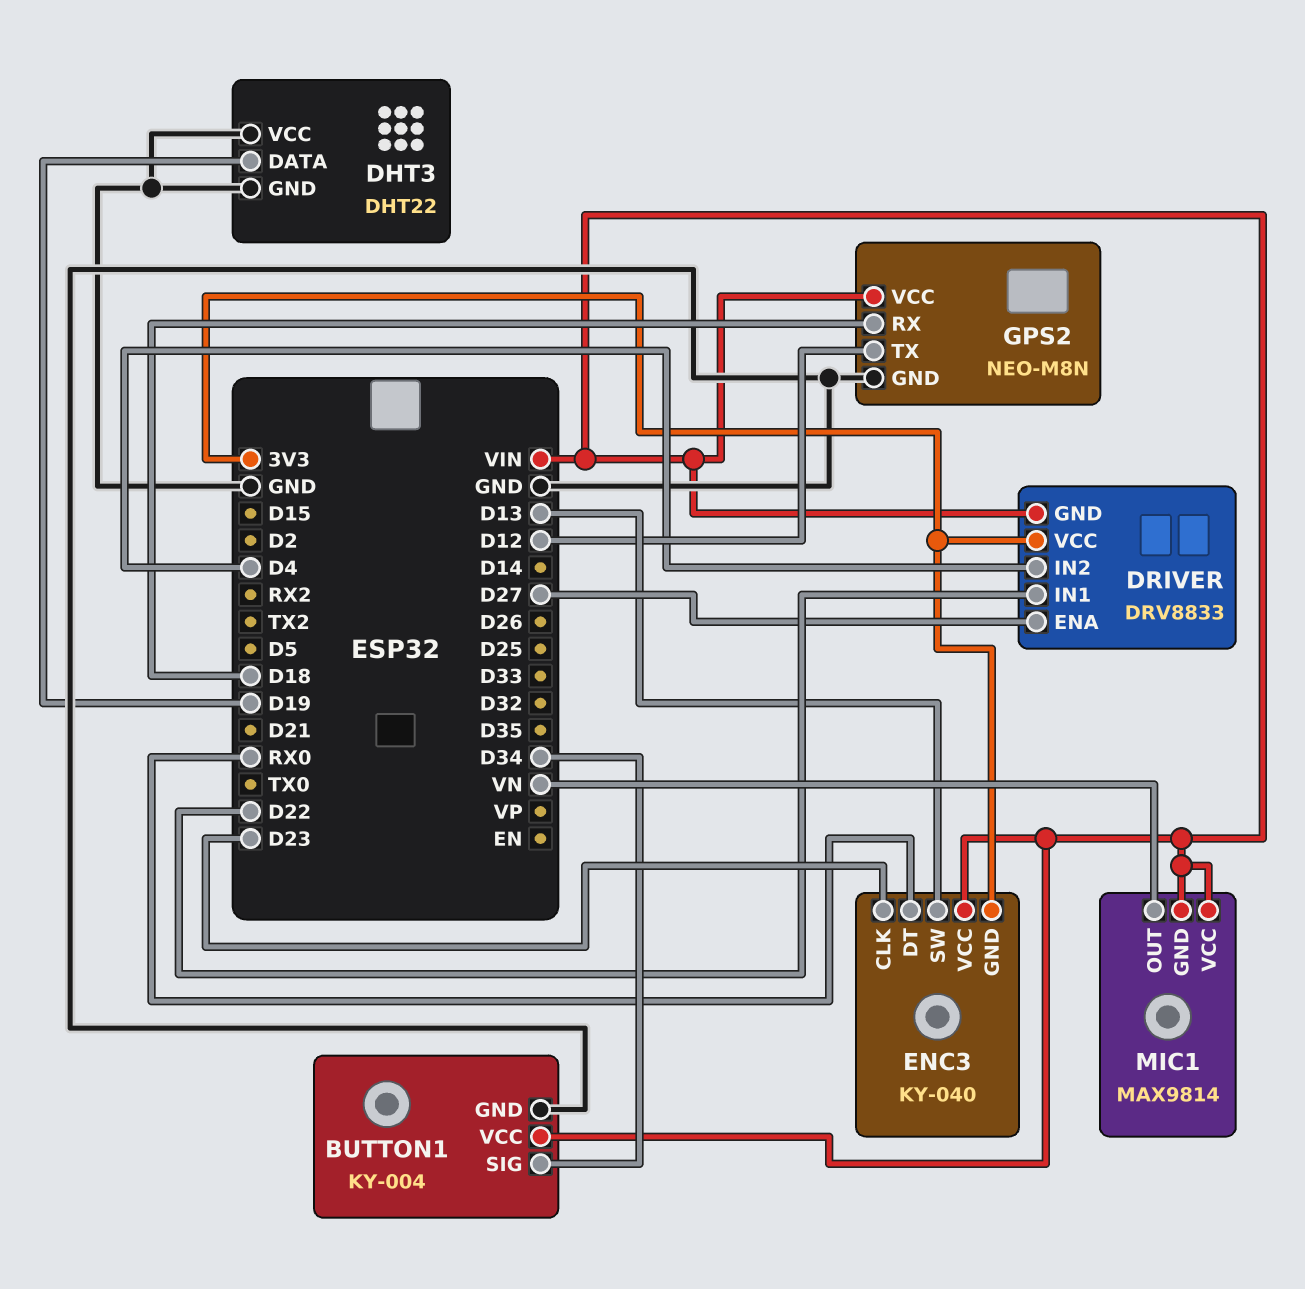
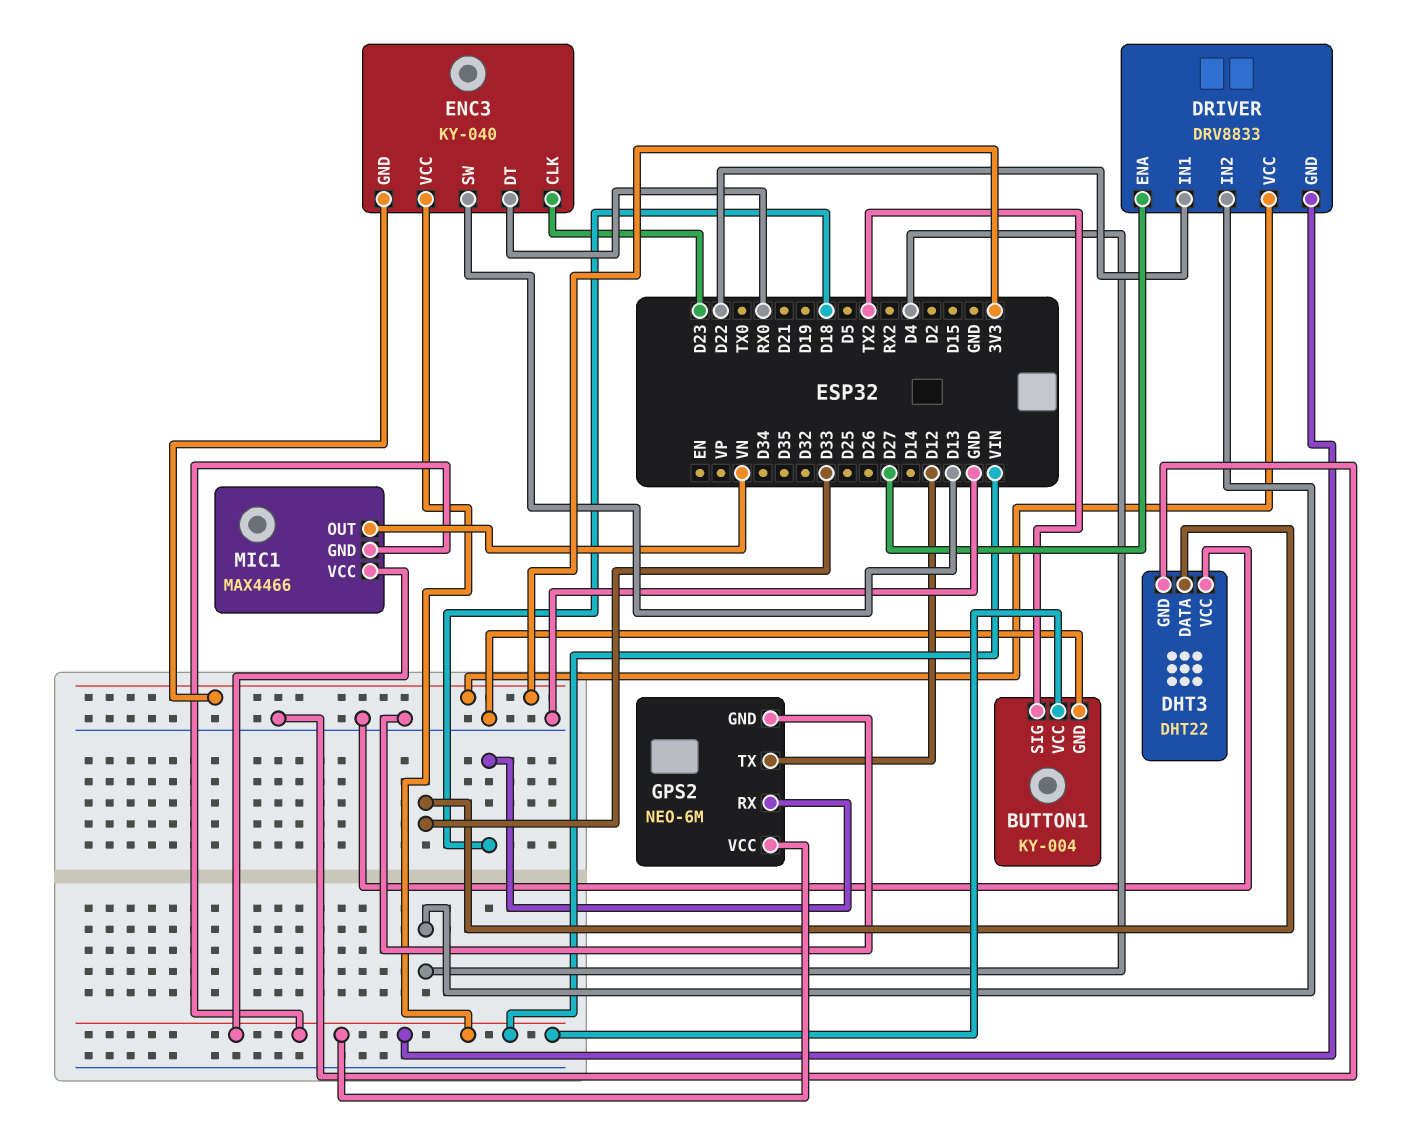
BUTTON1 pin SIG: D34 -> TX2
DHT3 pin DATA: D19 -> D33
GPS2: NEO-M8N -> NEO-6M
MIC1: MAX9814 -> MAX4466

